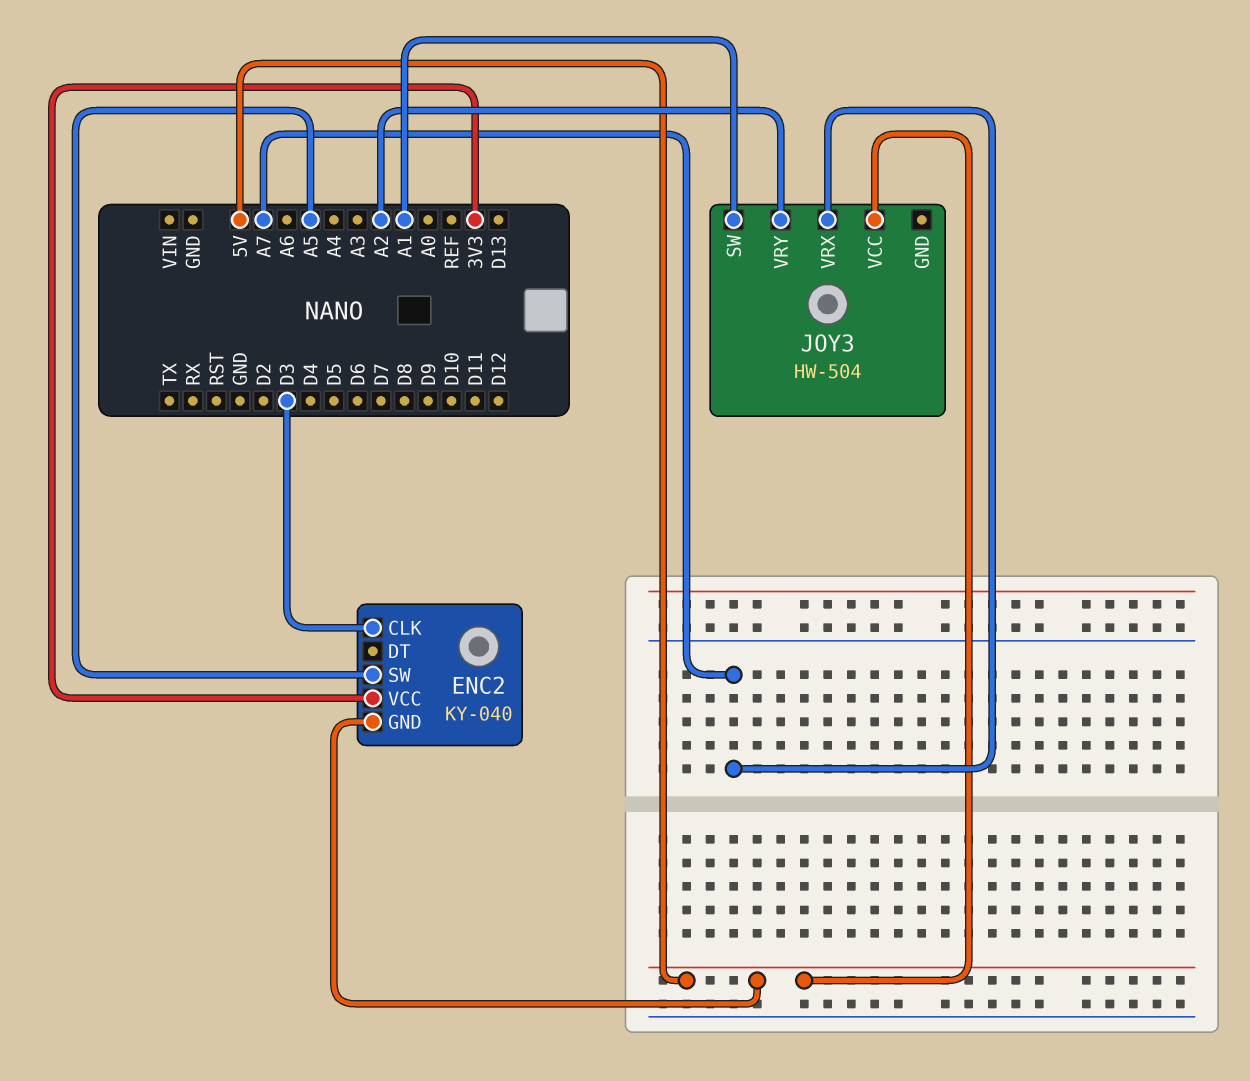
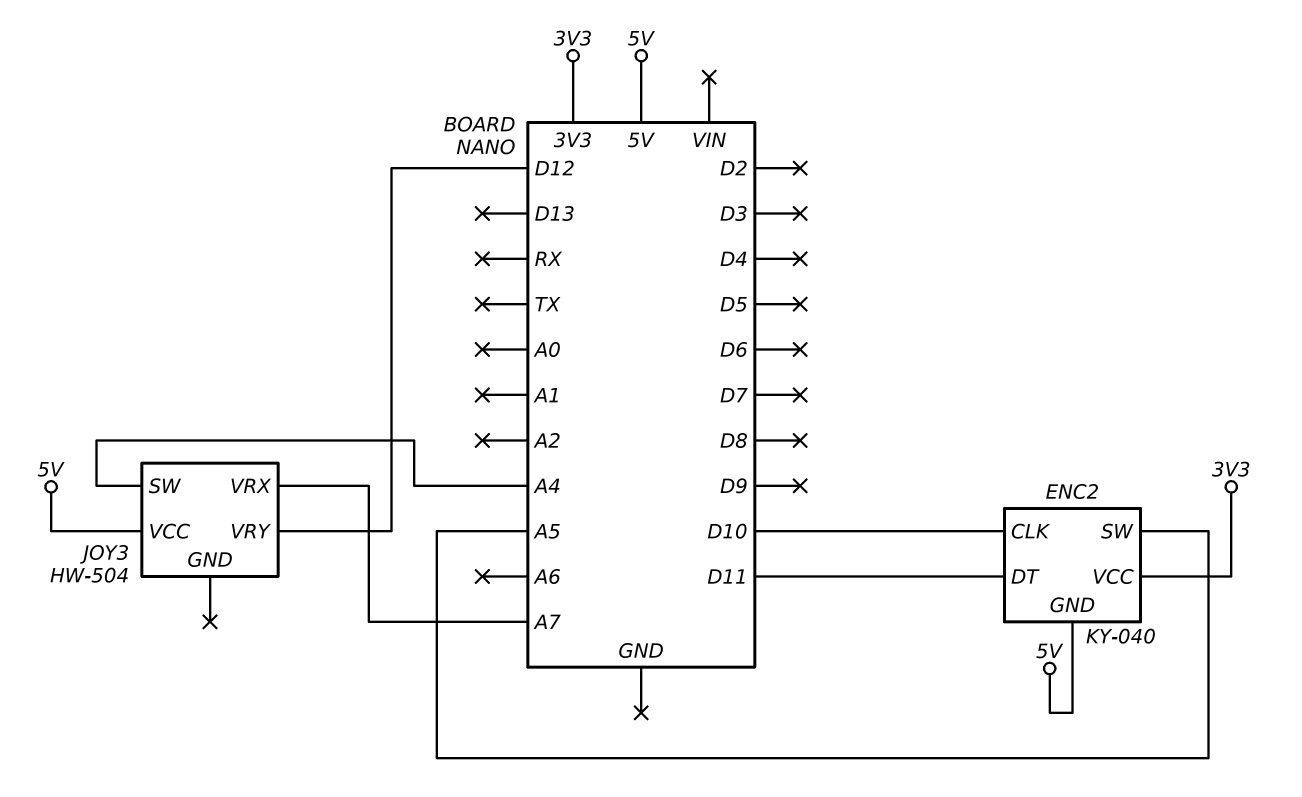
ENC2 pin CLK: D3 -> D10
ENC2 pin DT: none -> D11
JOY3 pin SW: A1 -> A4
JOY3 pin VRY: A2 -> D12

